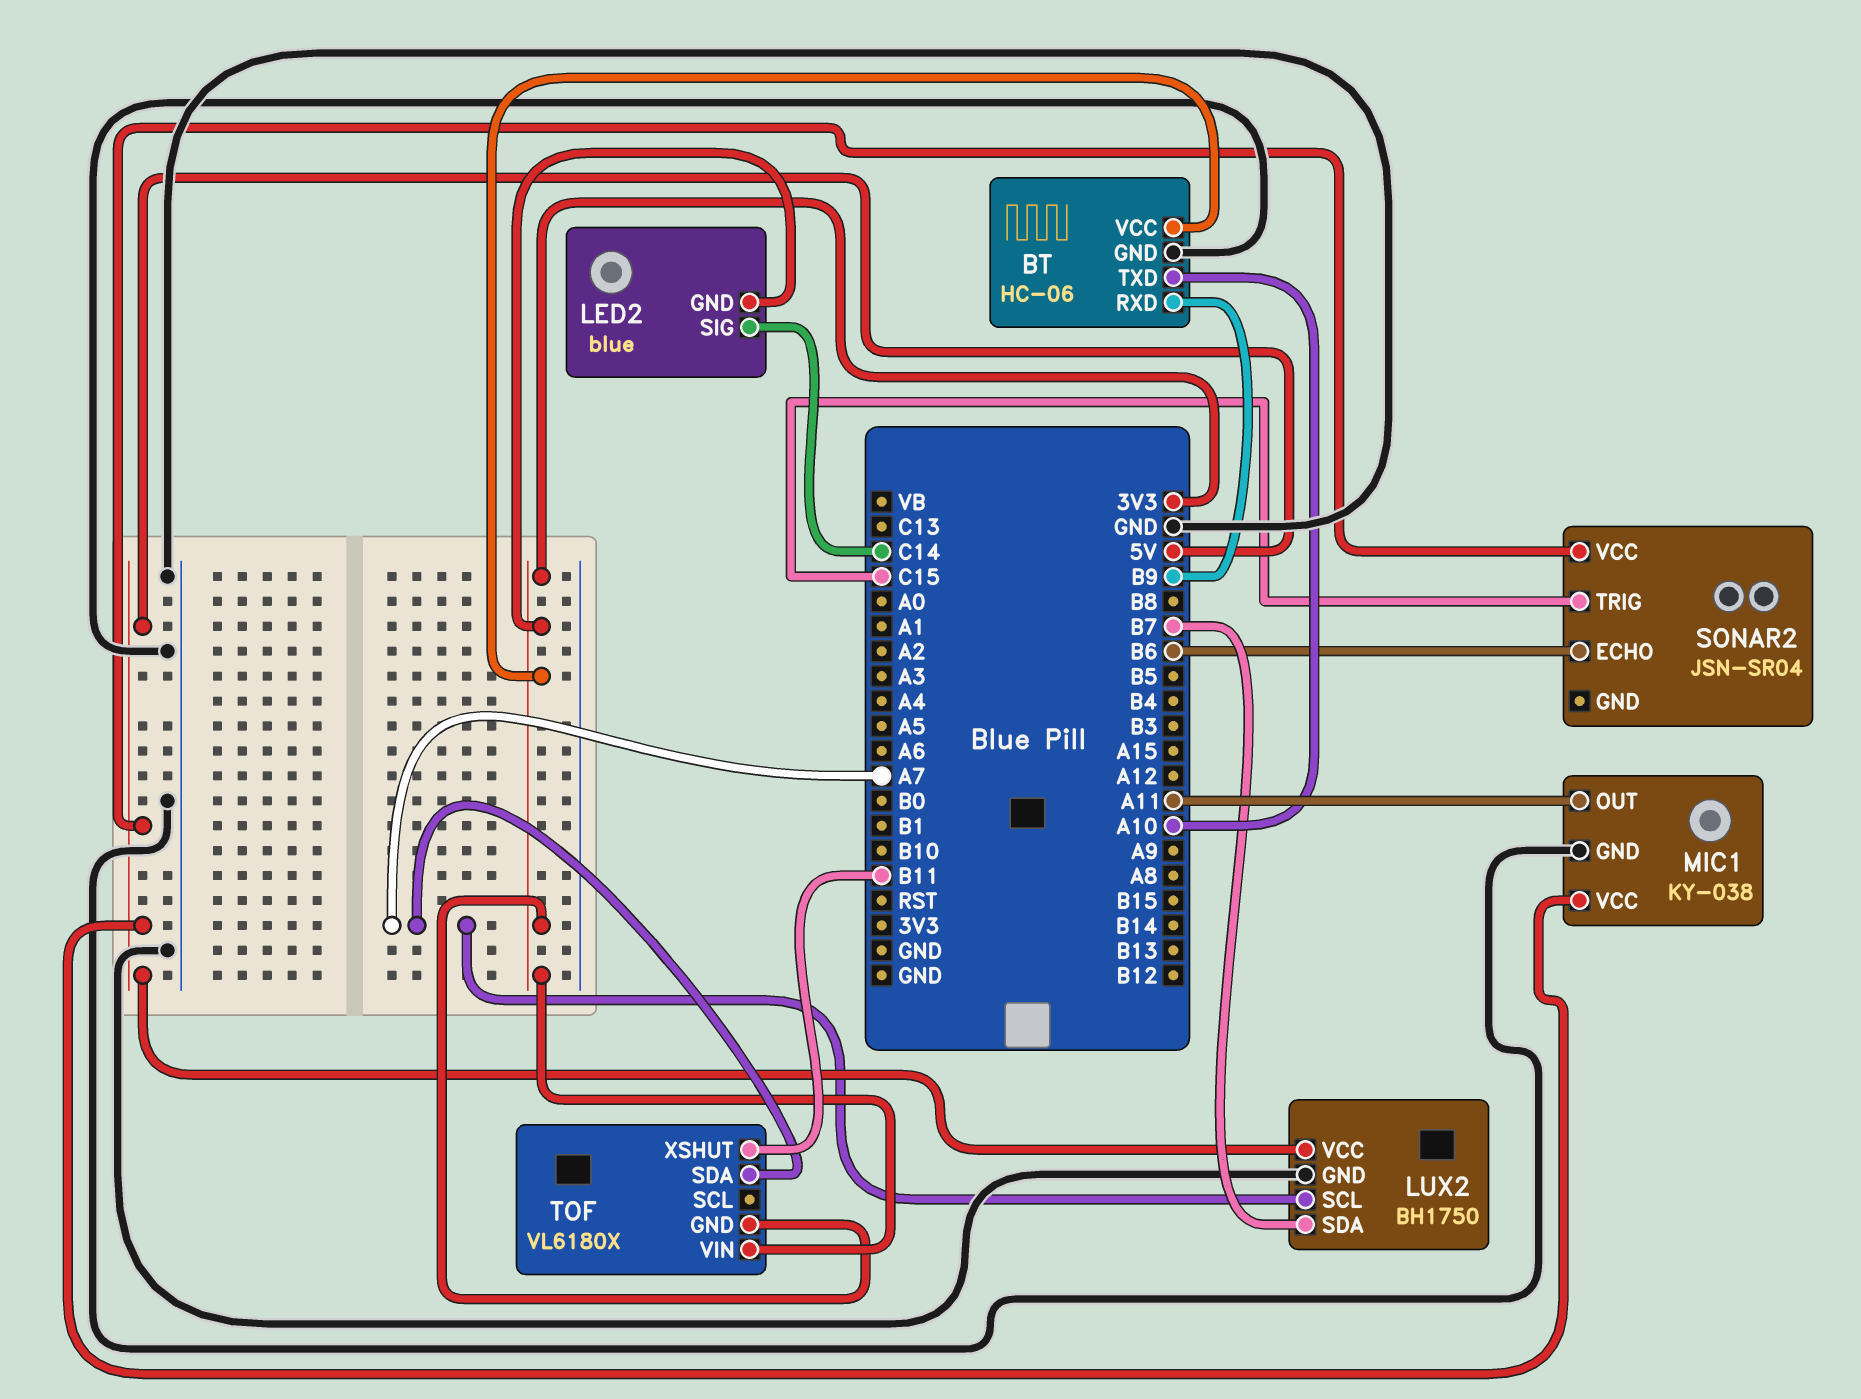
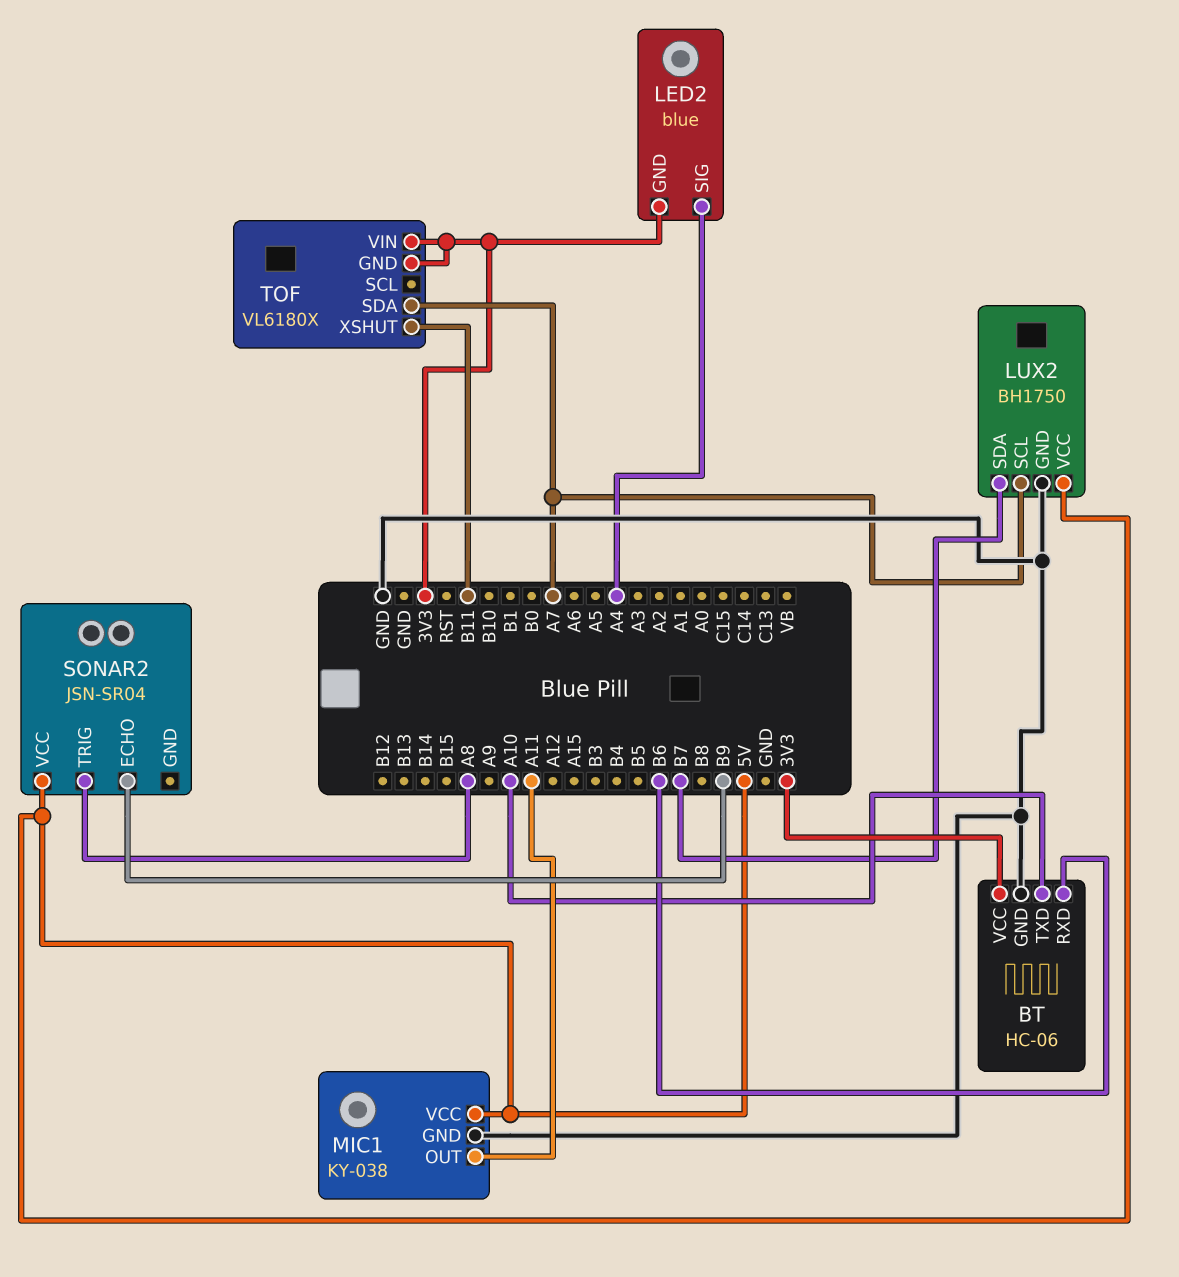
BT pin RXD: B9 -> B6
LED2 pin SIG: C14 -> A4
SONAR2 pin ECHO: B6 -> B9
SONAR2 pin TRIG: C15 -> A8

